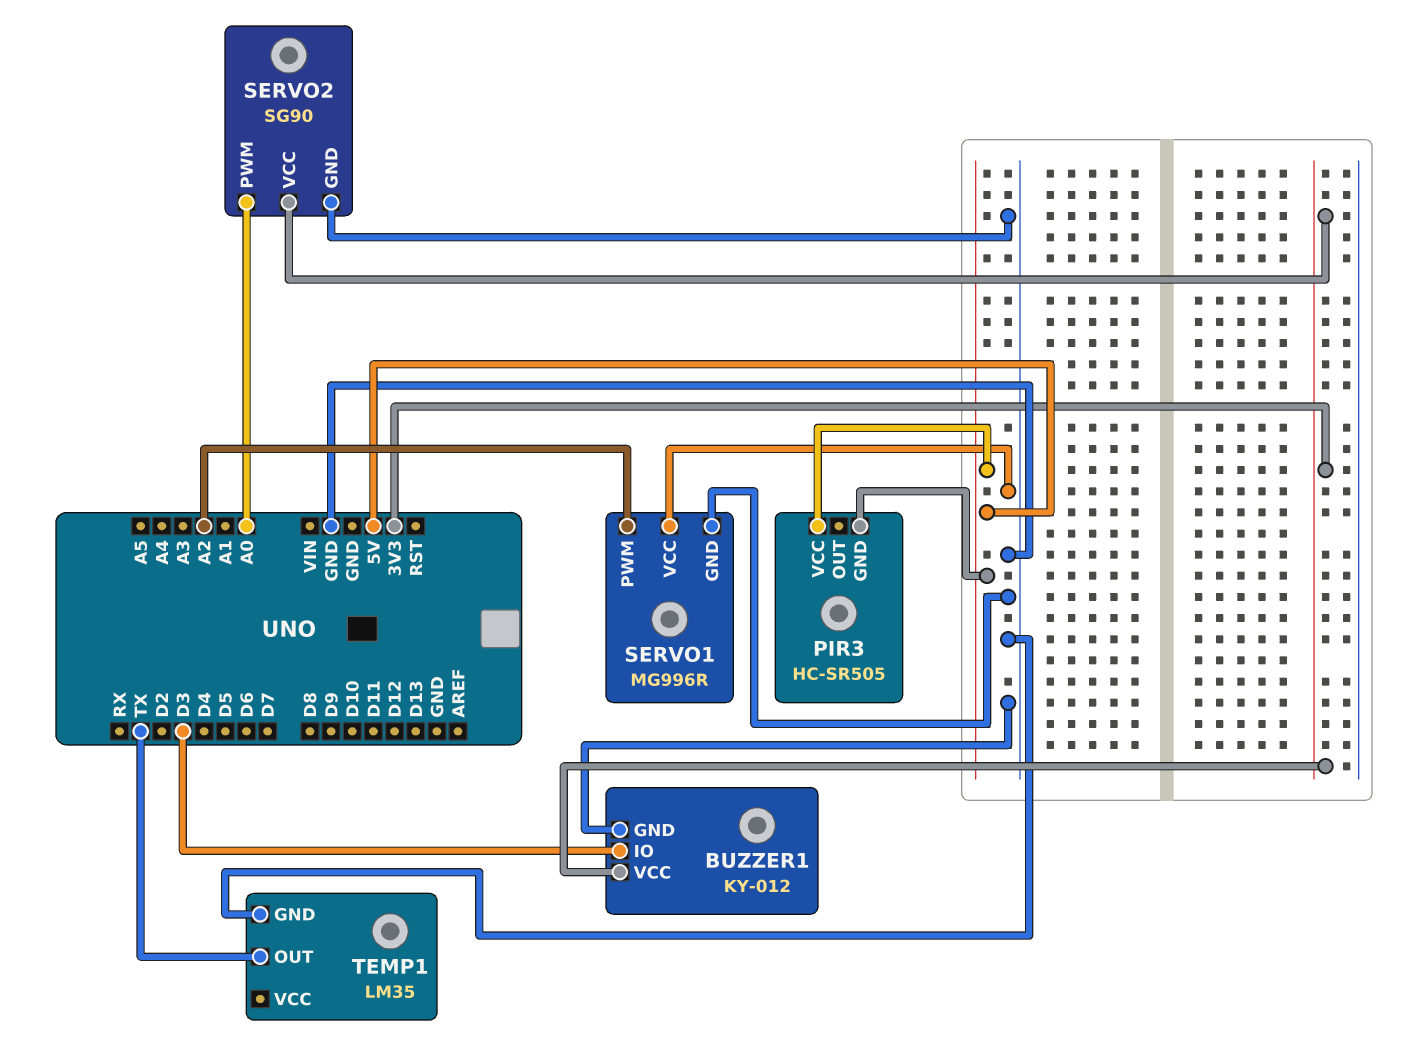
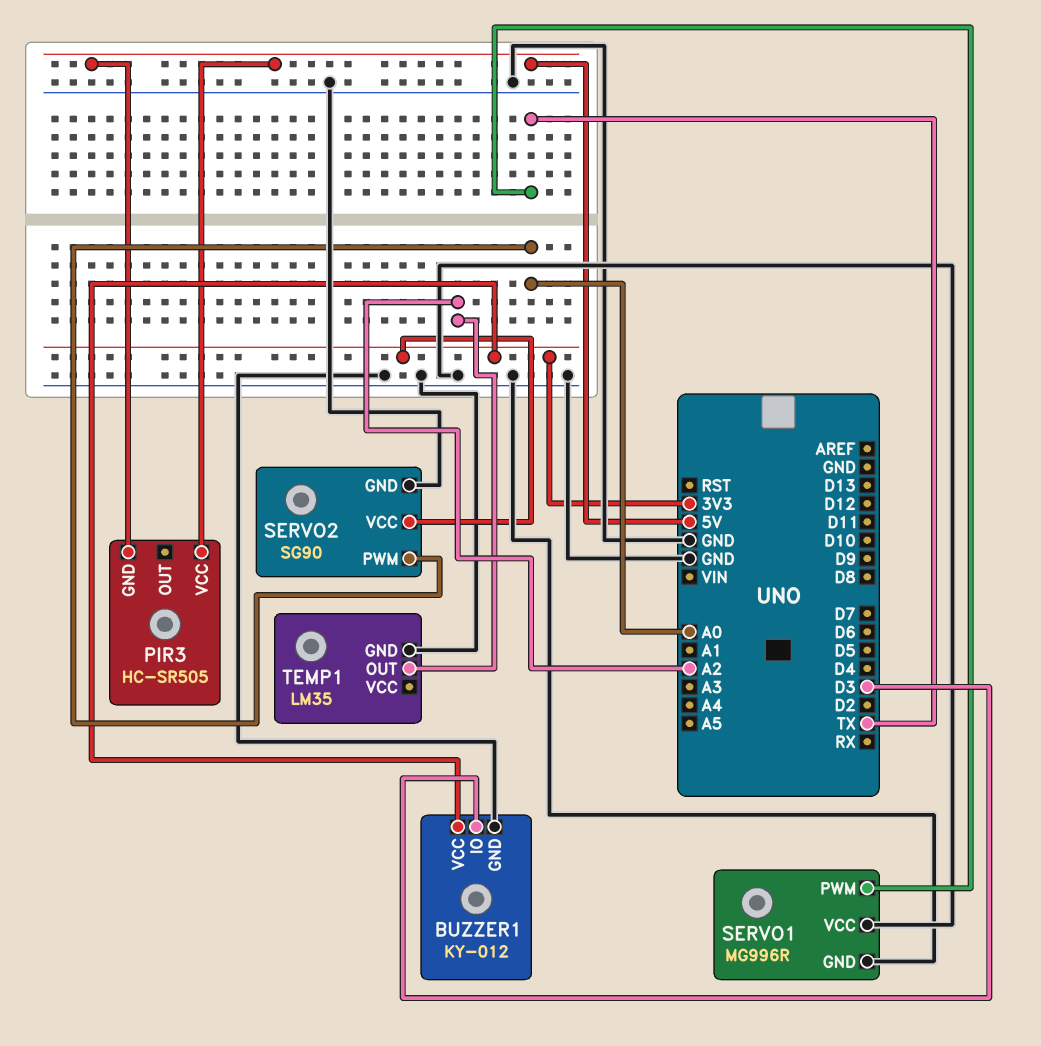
SERVO1 pin PWM: A2 -> TX
TEMP1 pin OUT: TX -> A2

